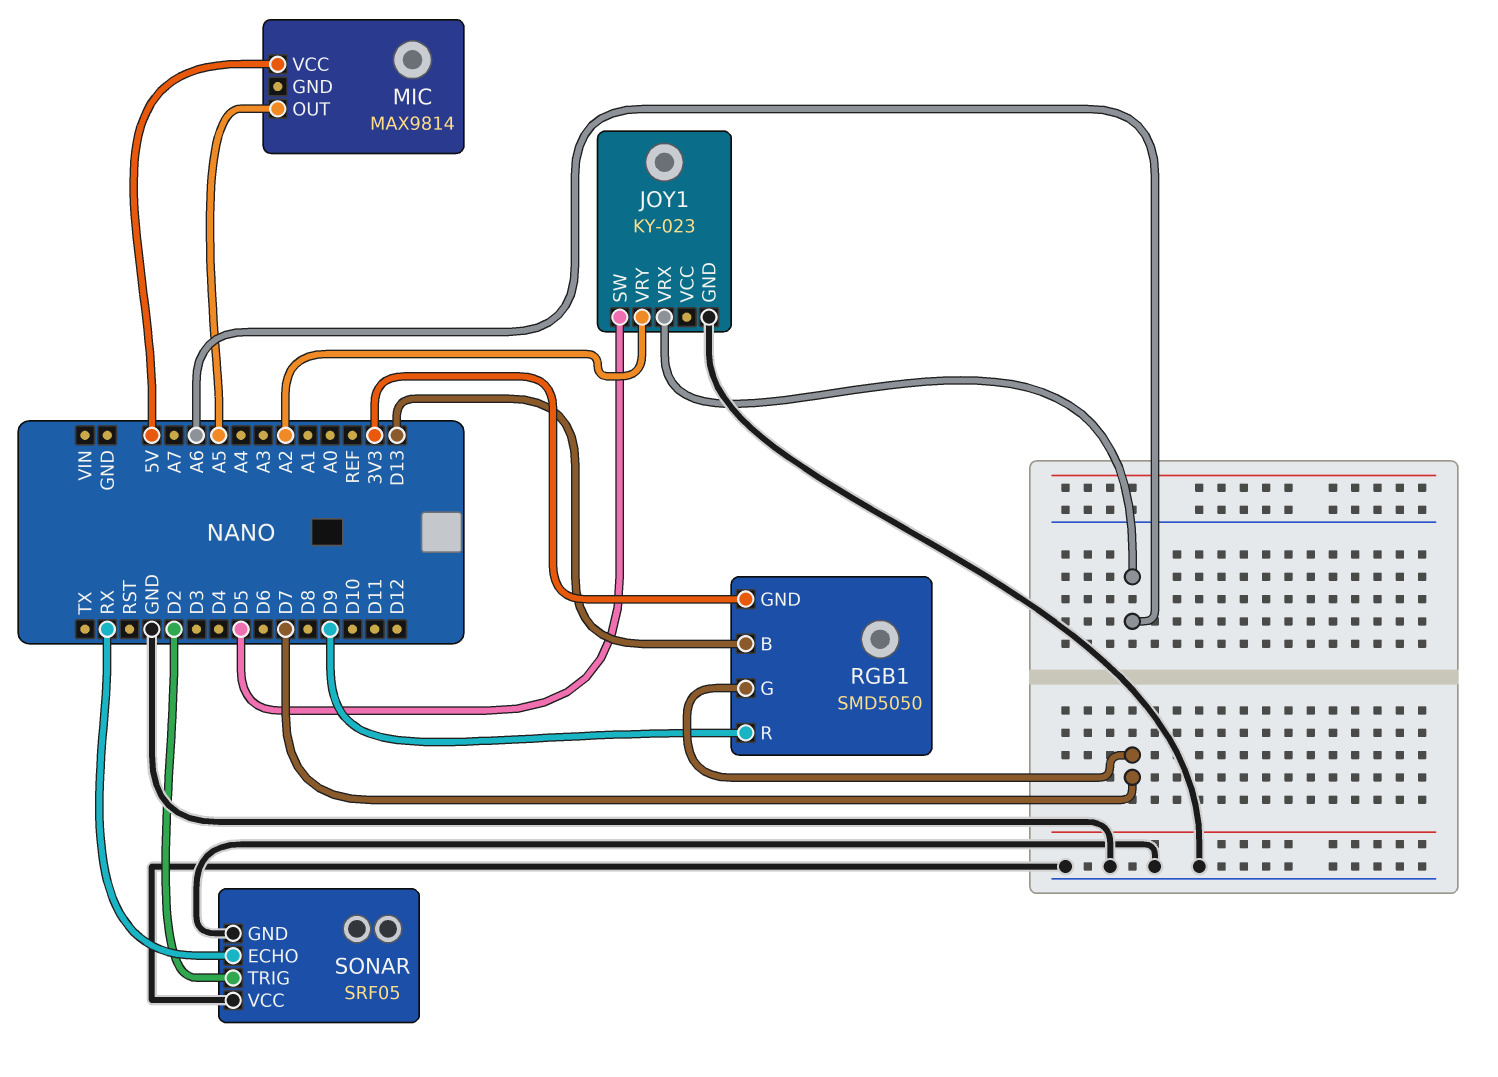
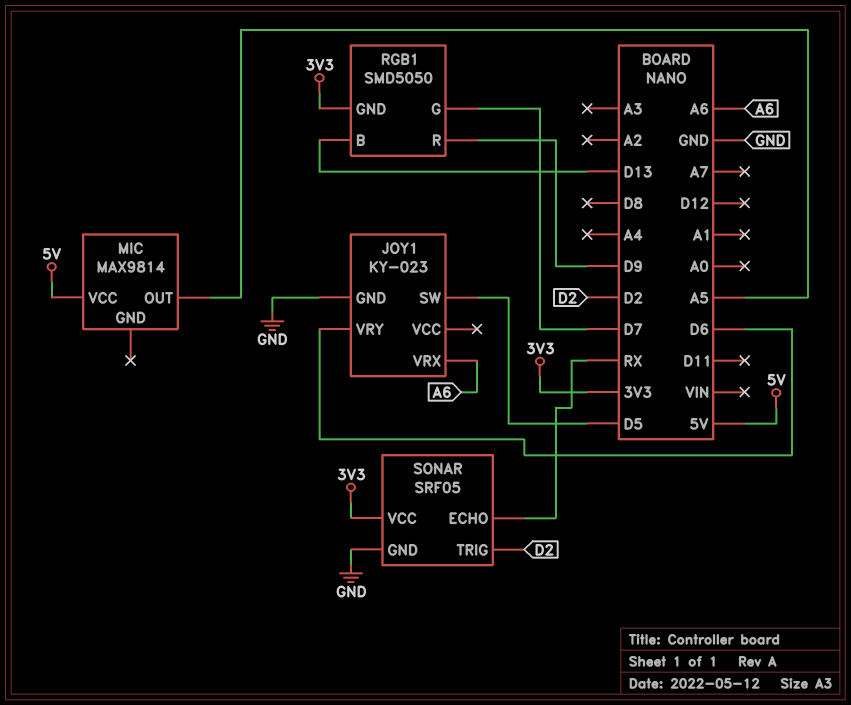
JOY1 pin VRY: A2 -> D6
SONAR pin VCC: GND -> 3V3

